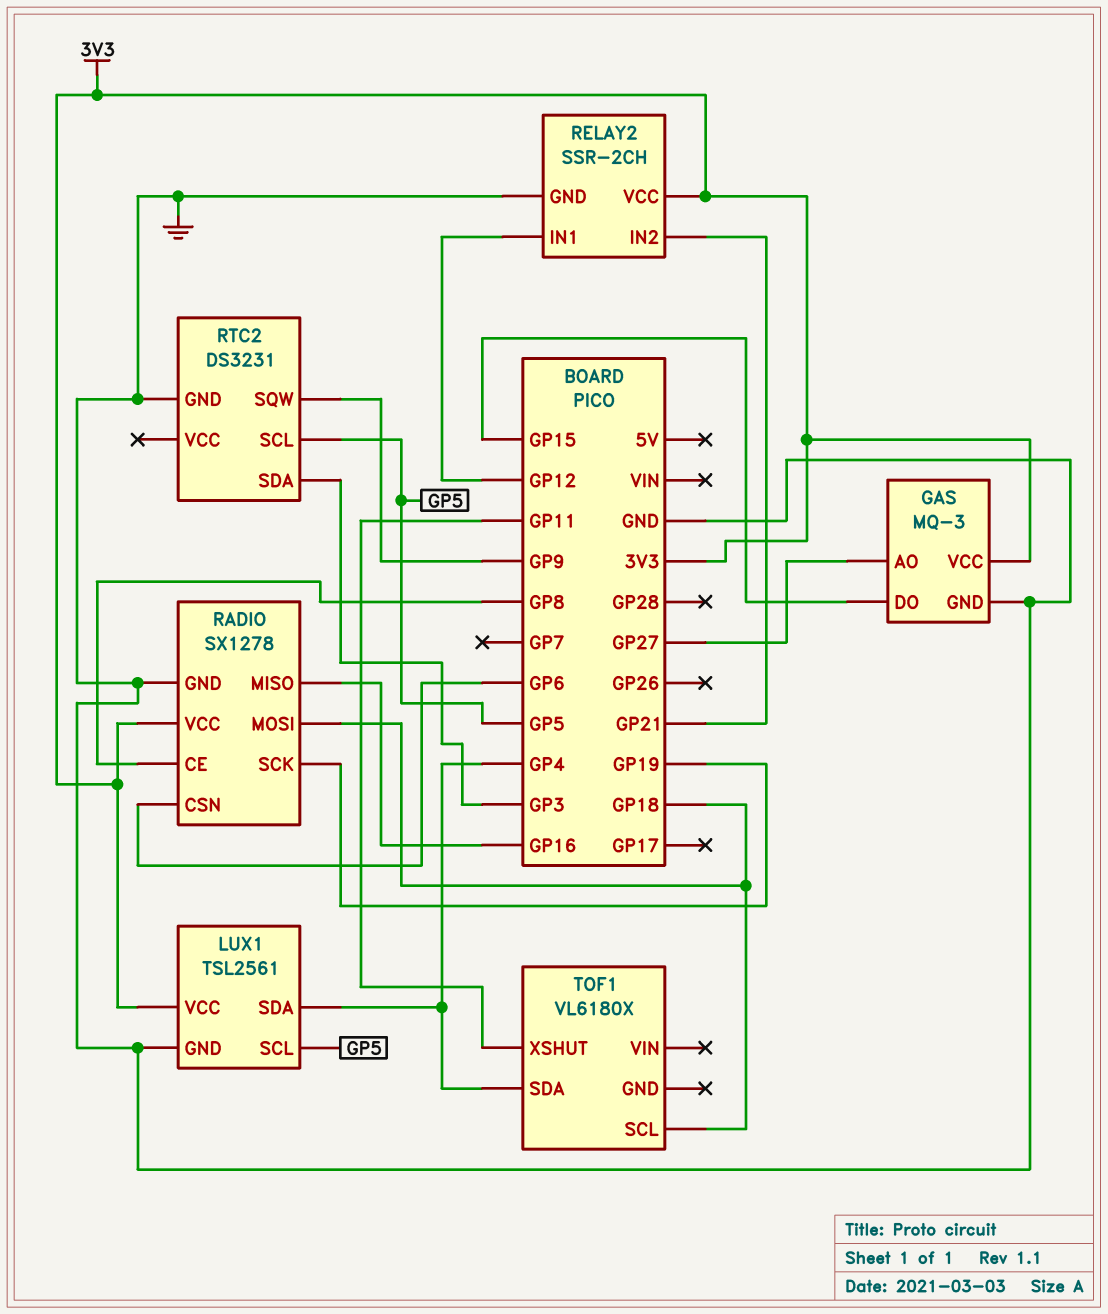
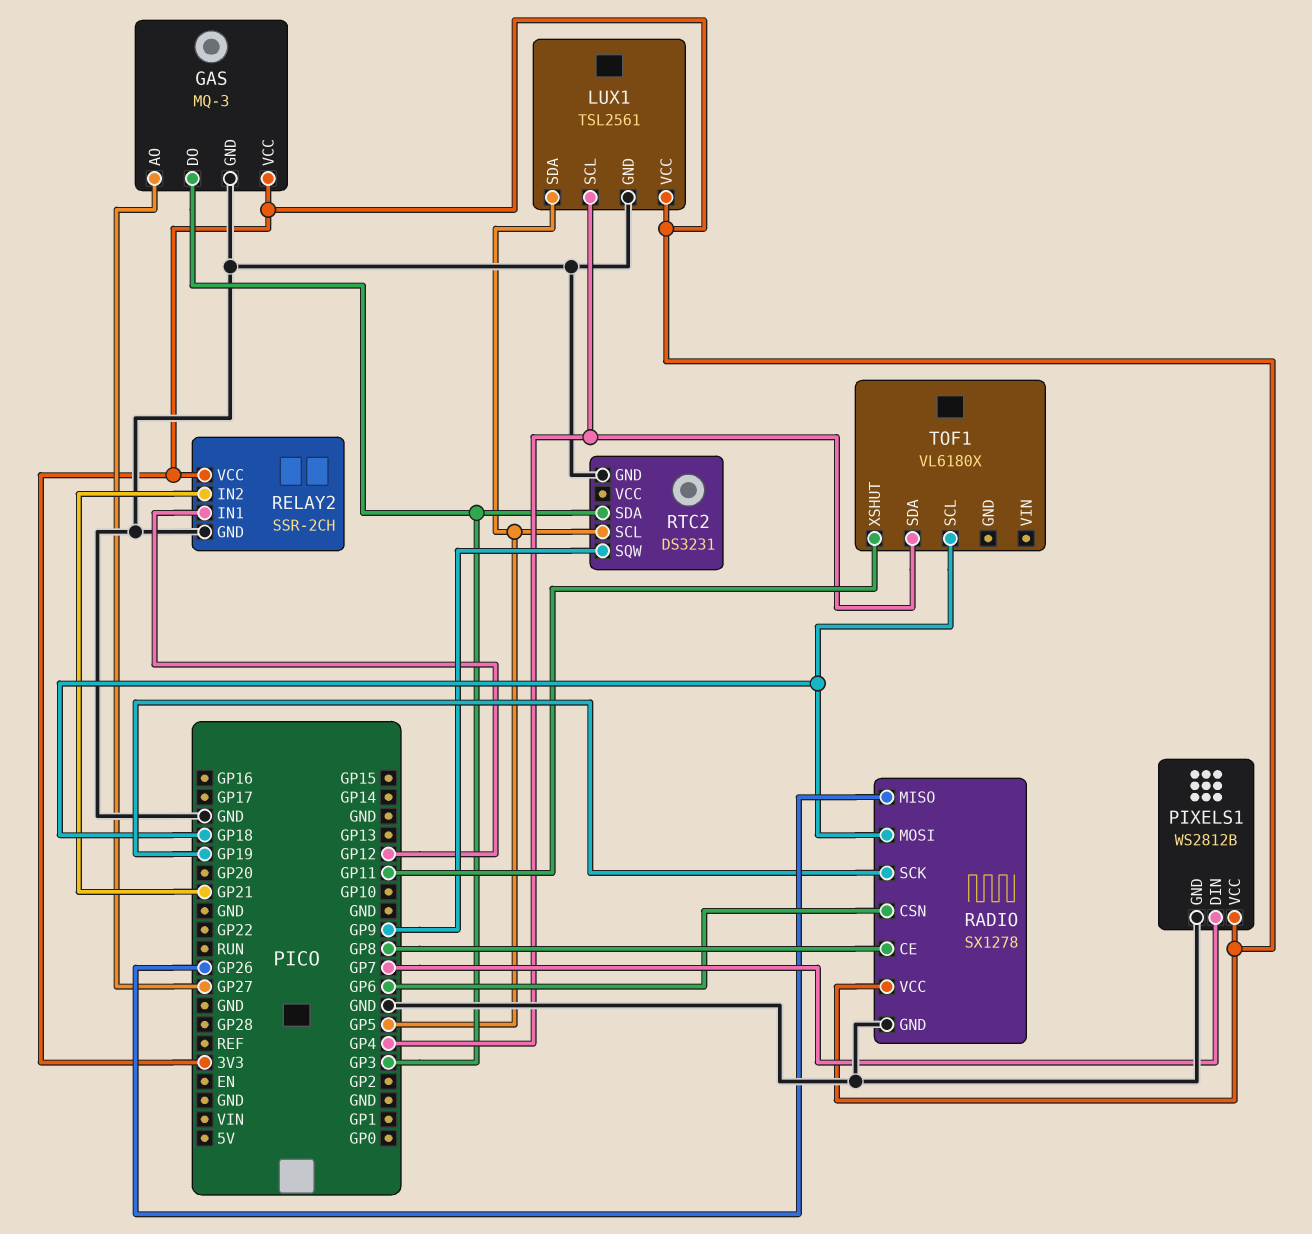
GAS pin DO: GP15 -> GP3
LUX1 pin SCL: GP5 -> GP4
LUX1 pin SDA: GP4 -> GP5
PIXELS1: none -> WS2812B
PIXELS1 pin DIN: none -> GP7
PIXELS1 pin GND: none -> GND
PIXELS1 pin VCC: none -> 3V3
RADIO pin MISO: GP16 -> GP26

